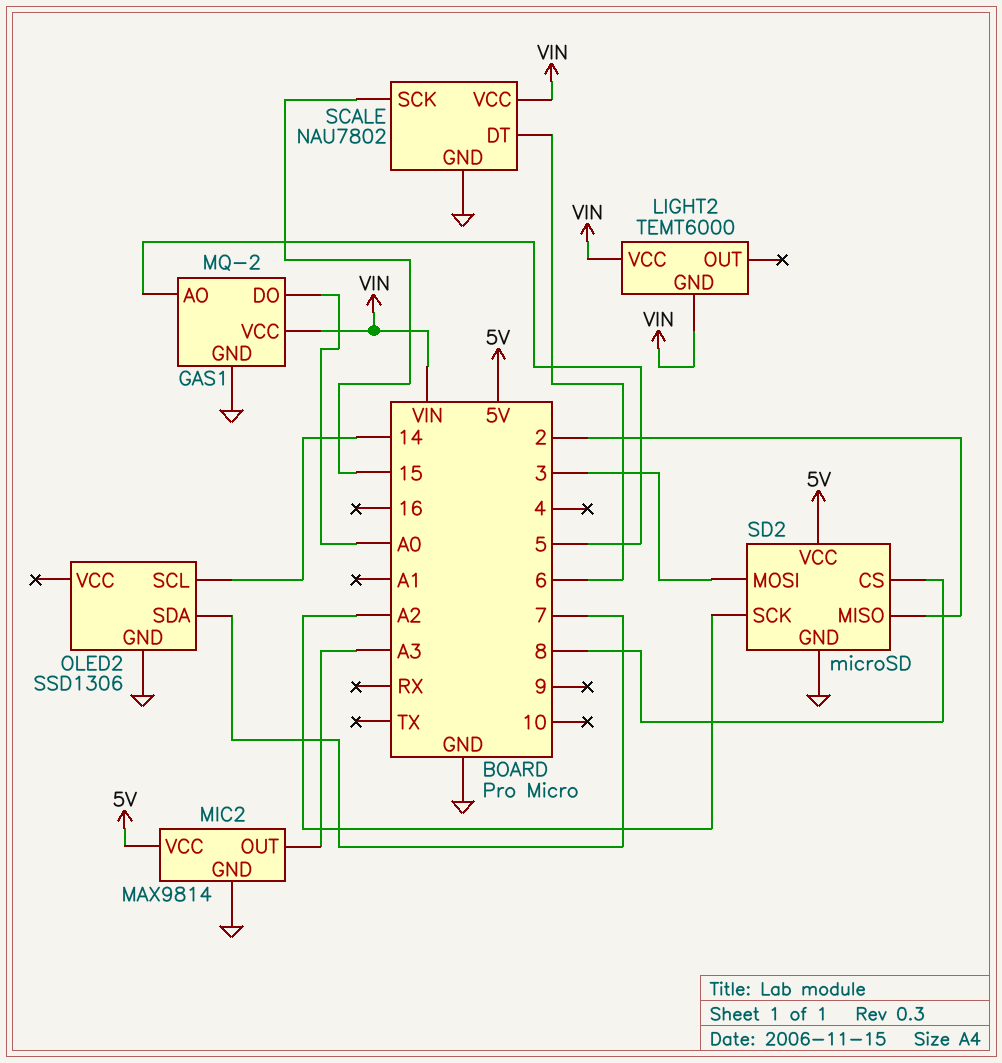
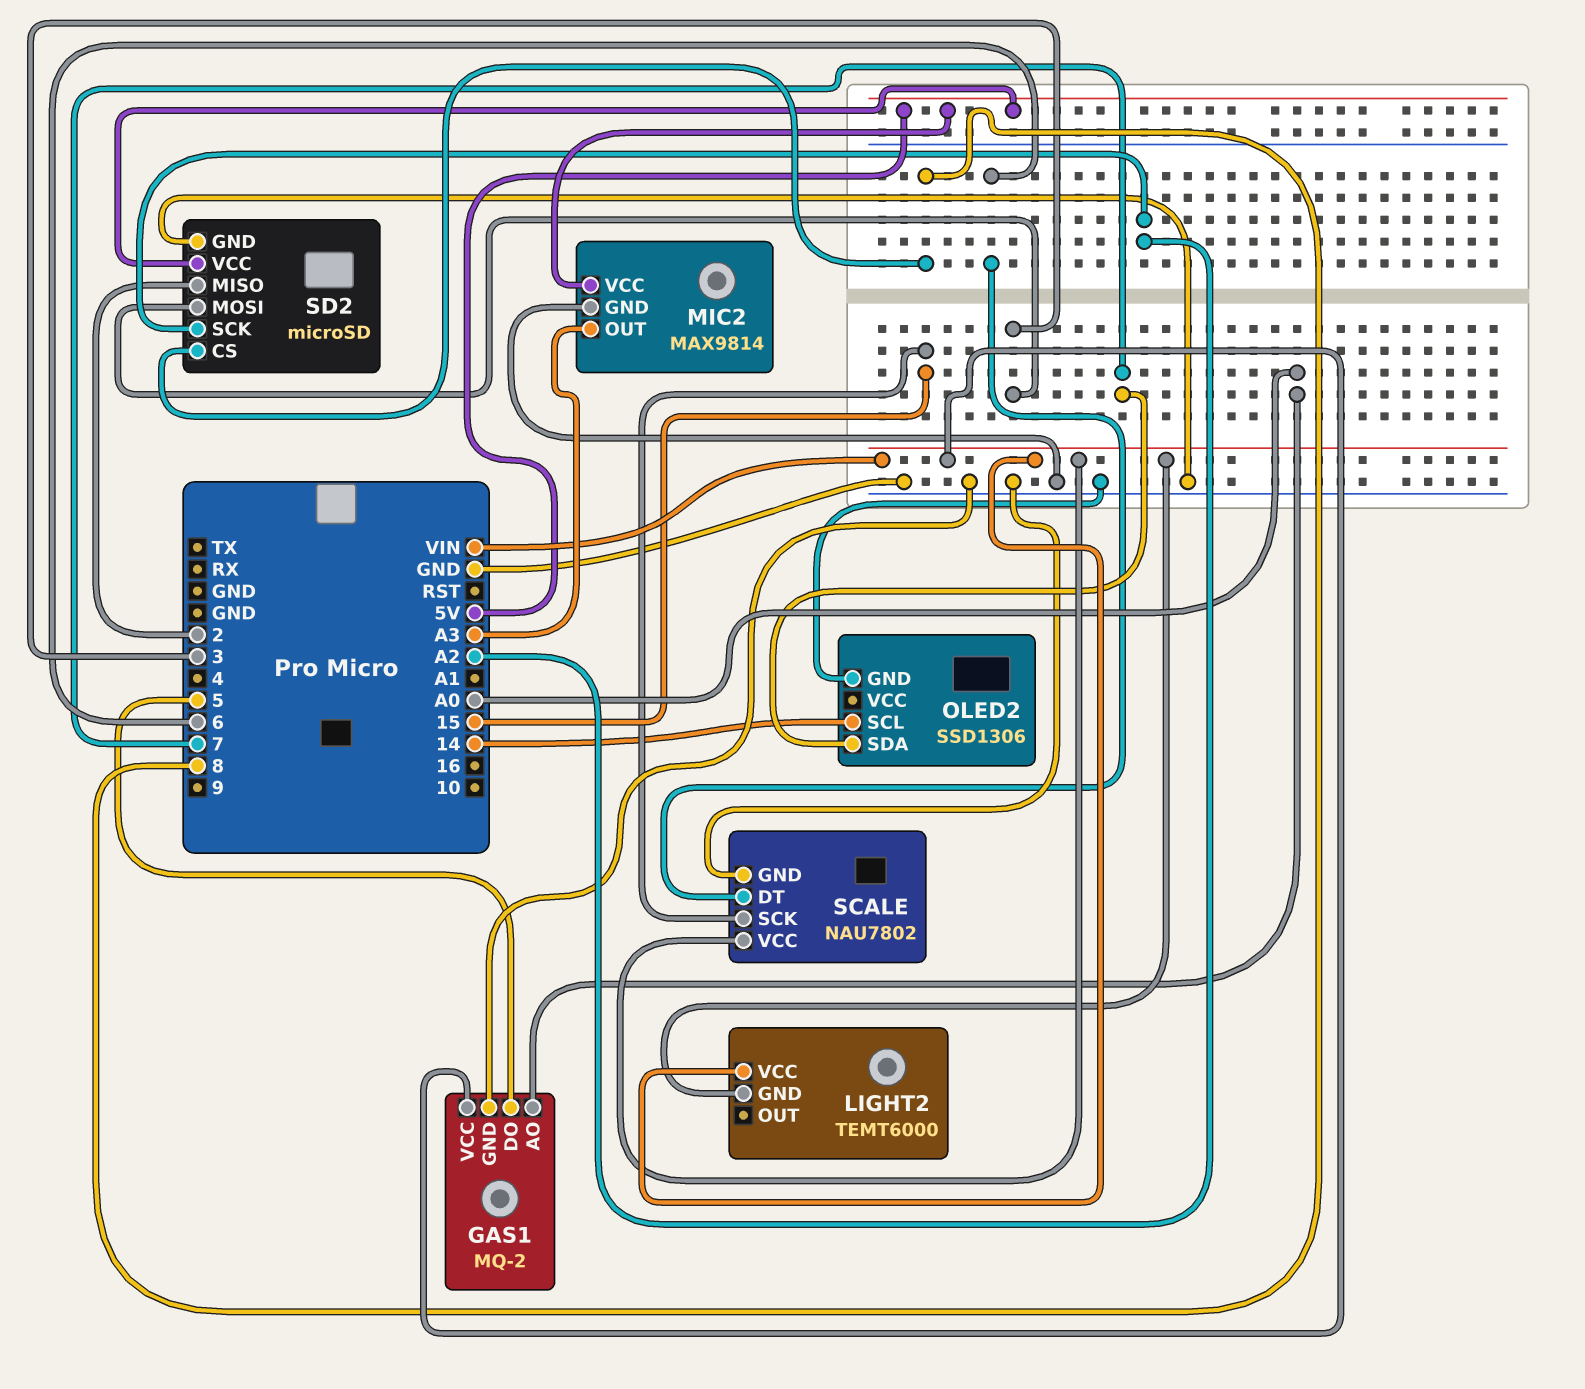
GAS1 pin AO: 5 -> A0
GAS1 pin DO: A0 -> 5

